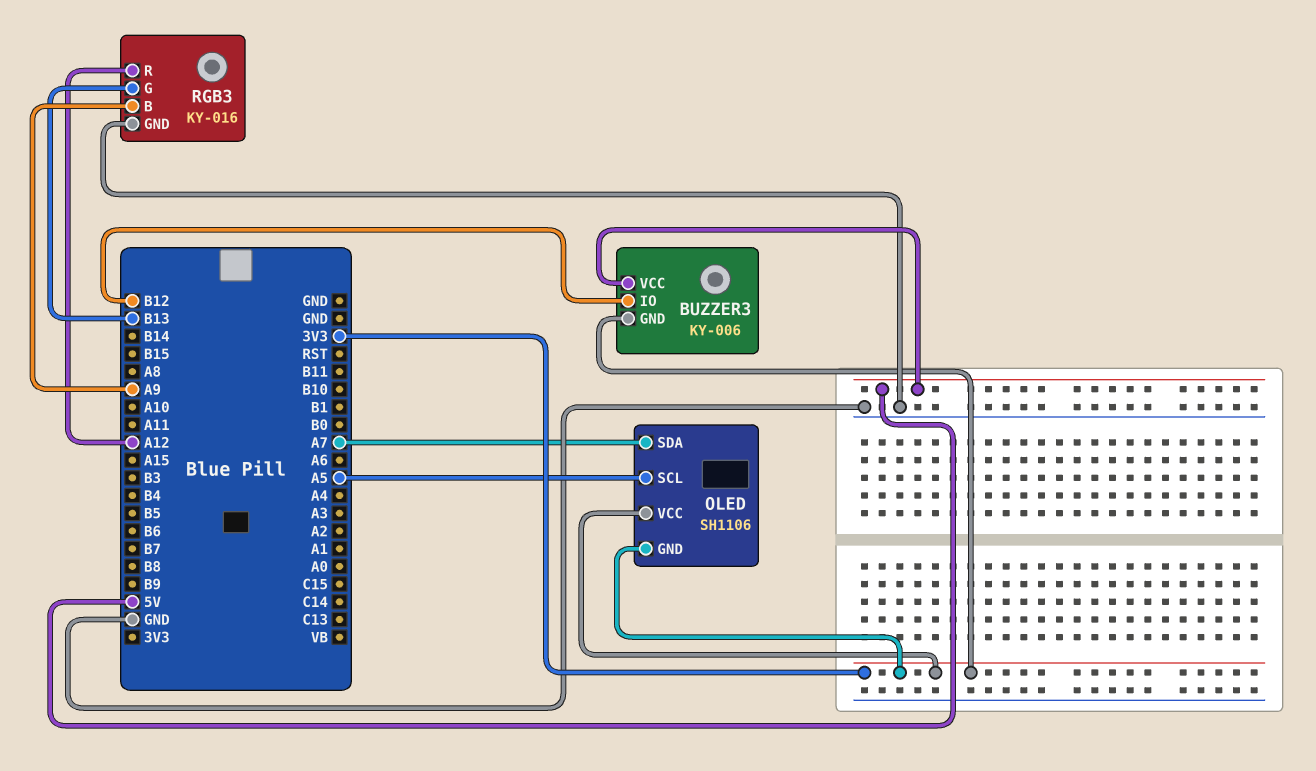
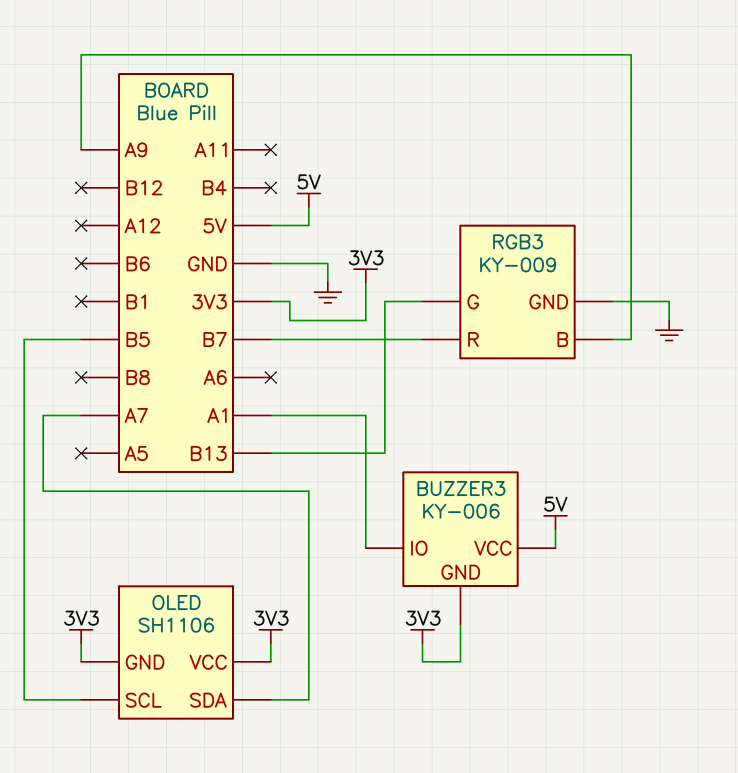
BUZZER3 pin IO: B12 -> A1
OLED pin SCL: A5 -> B5
RGB3: KY-016 -> KY-009
RGB3 pin R: A12 -> B7

